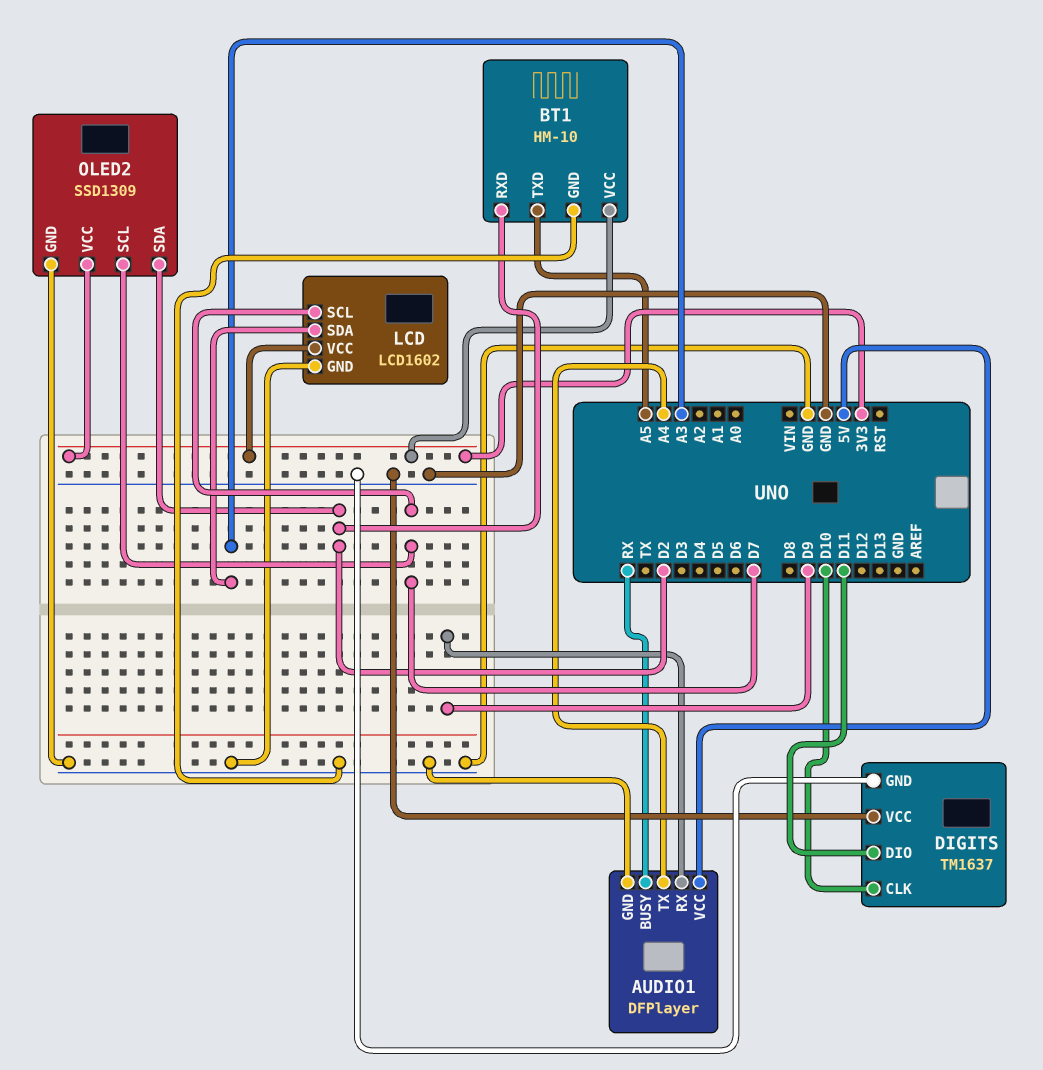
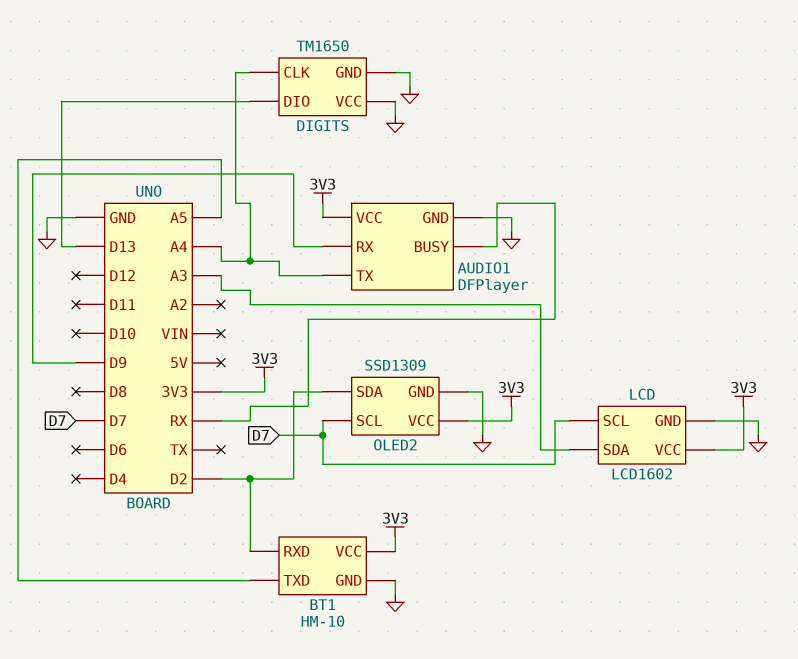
AUDIO1 pin VCC: 5V -> 3V3
DIGITS: TM1637 -> TM1650
DIGITS pin CLK: D10 -> A4
DIGITS pin DIO: D11 -> D13

